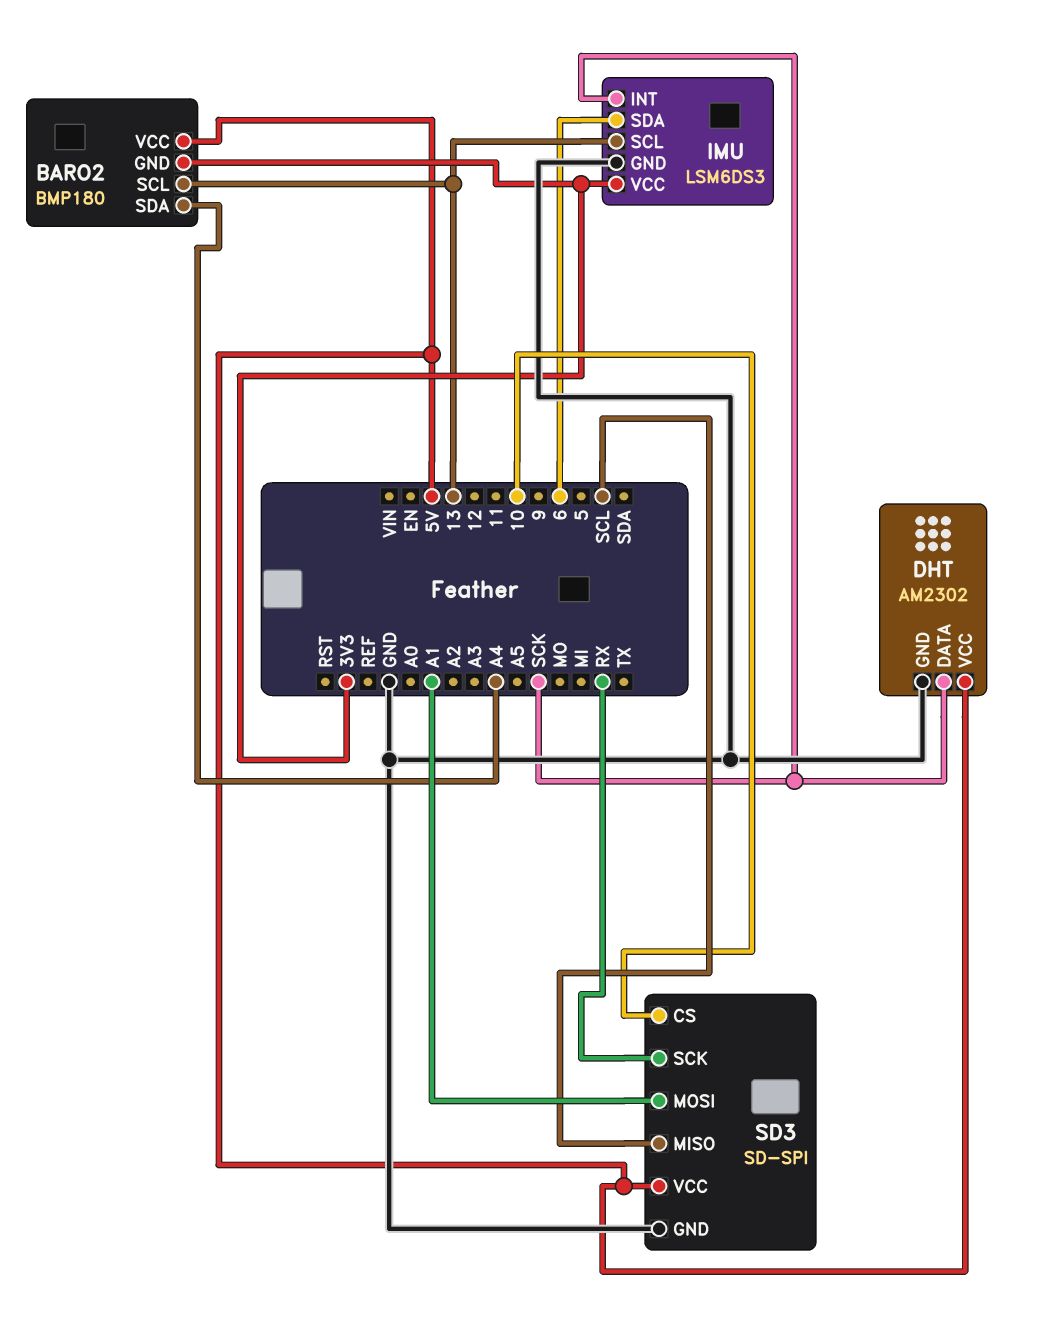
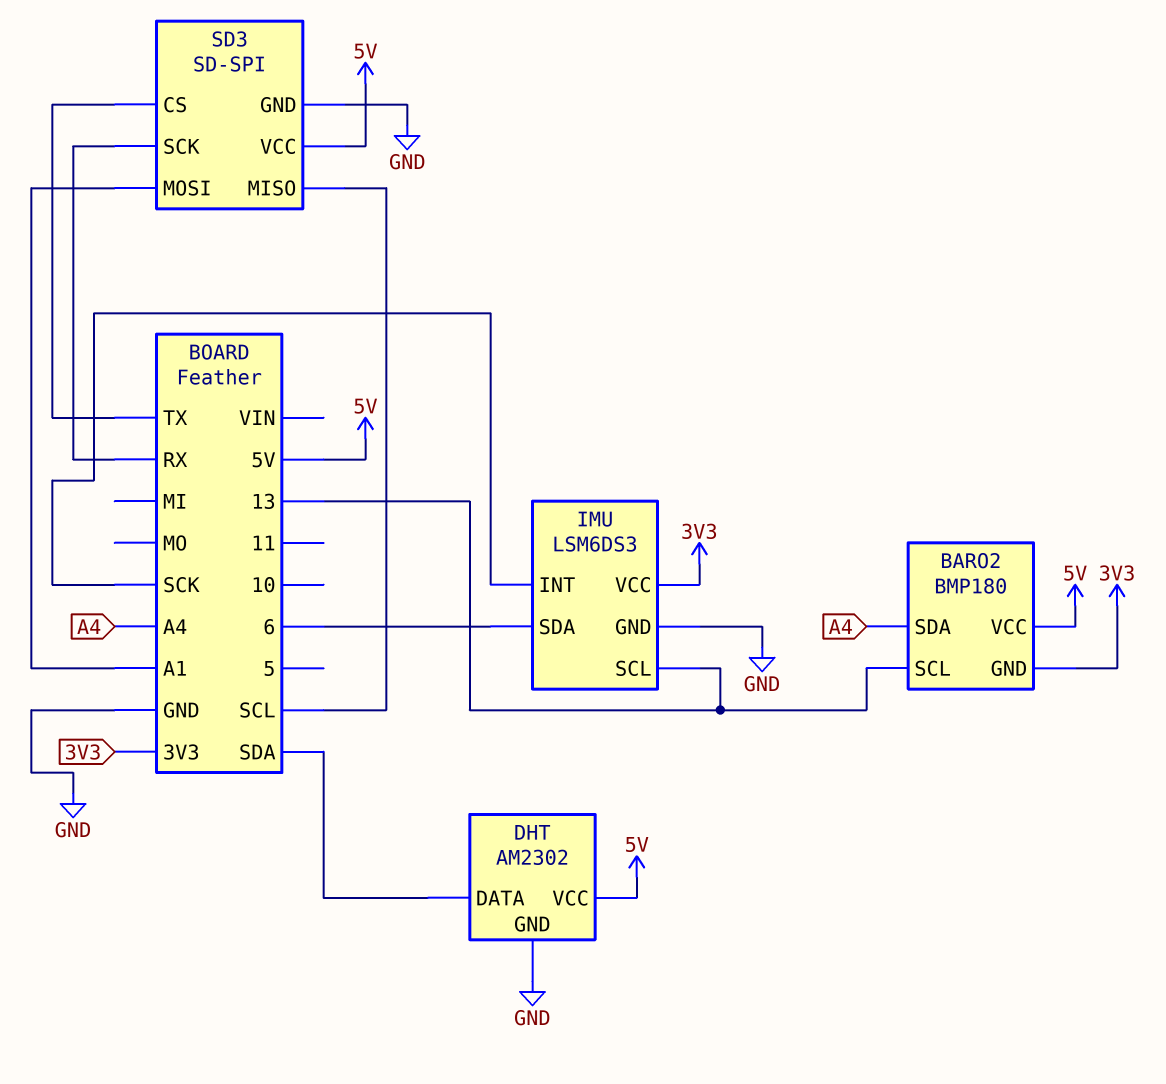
DHT pin DATA: SCK -> SDA
SD3 pin CS: 10 -> TX

